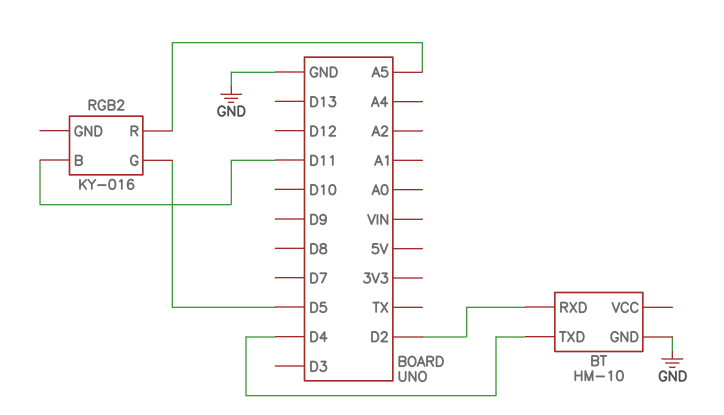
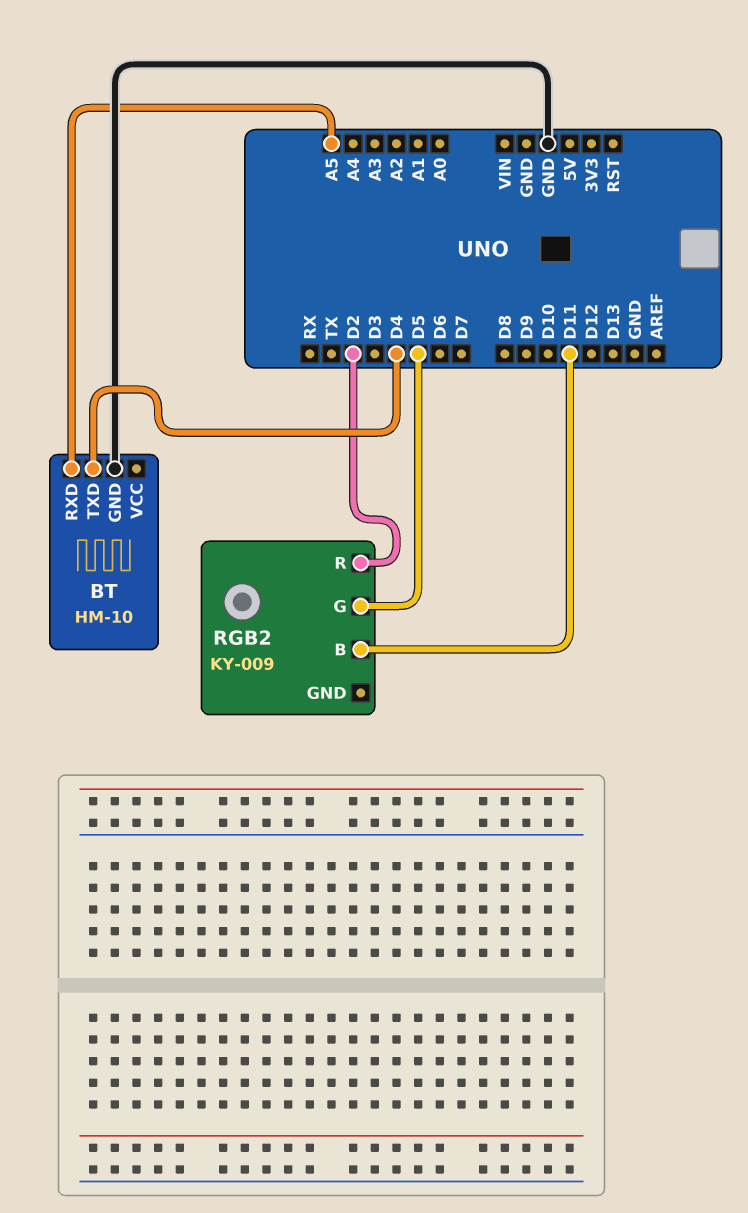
BT pin RXD: D2 -> A5
RGB2: KY-016 -> KY-009
RGB2 pin R: A5 -> D2

